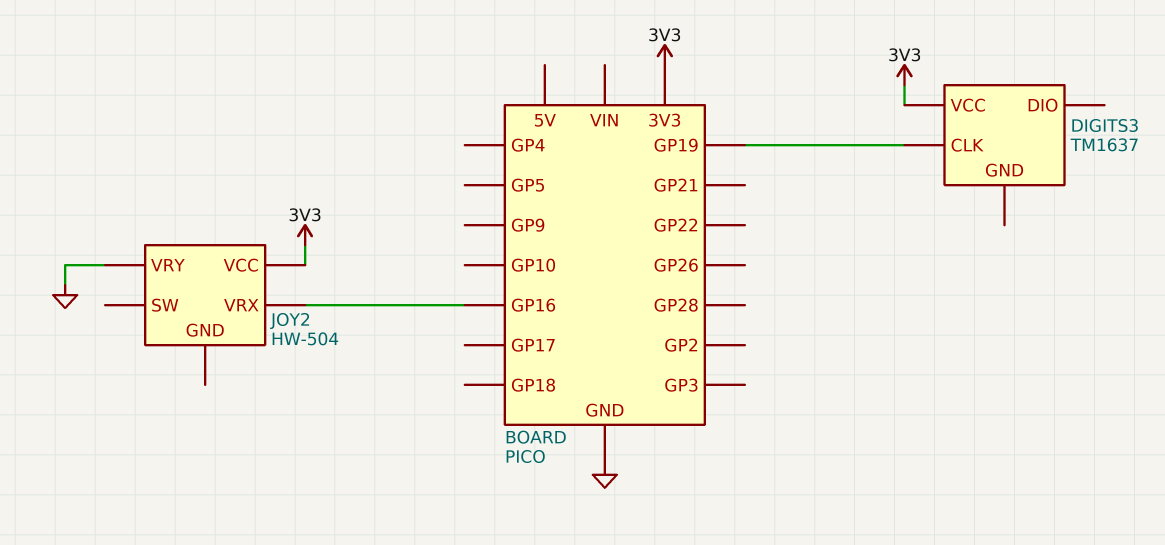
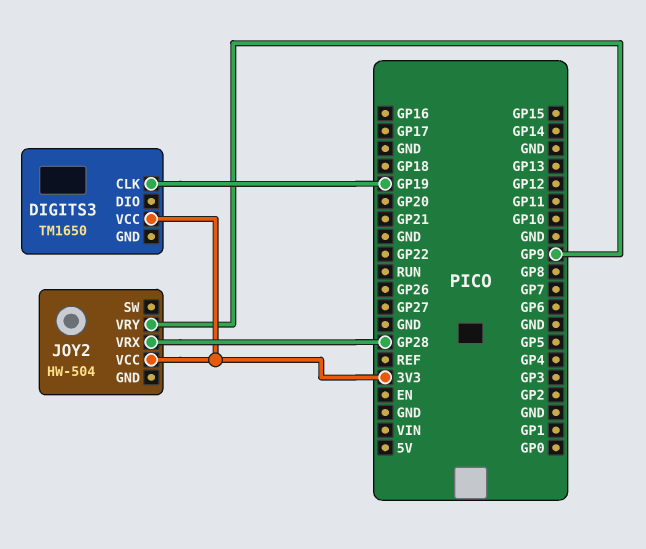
DIGITS3: TM1637 -> TM1650
JOY2 pin VRX: GP16 -> GP28
JOY2 pin VRY: GND -> GP9

